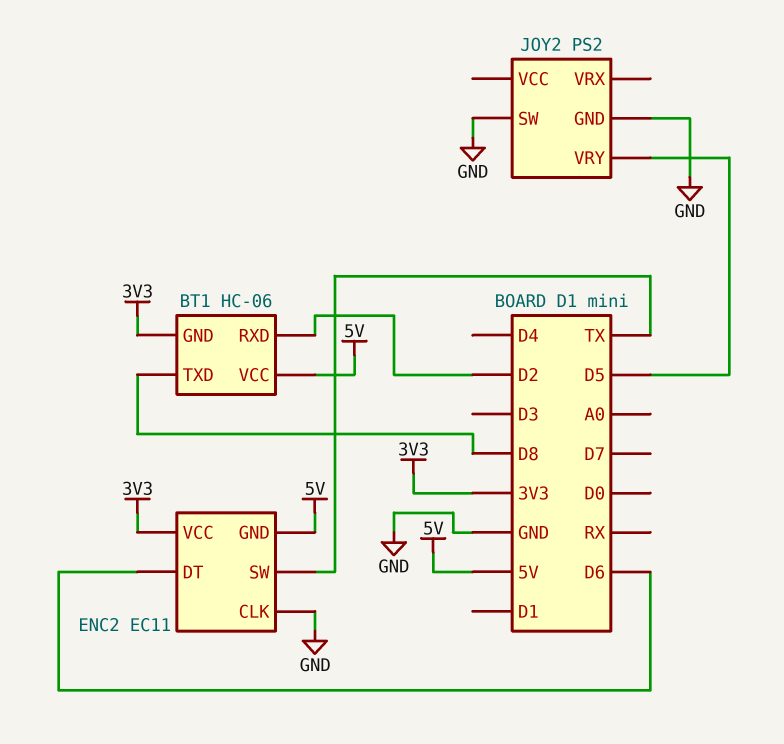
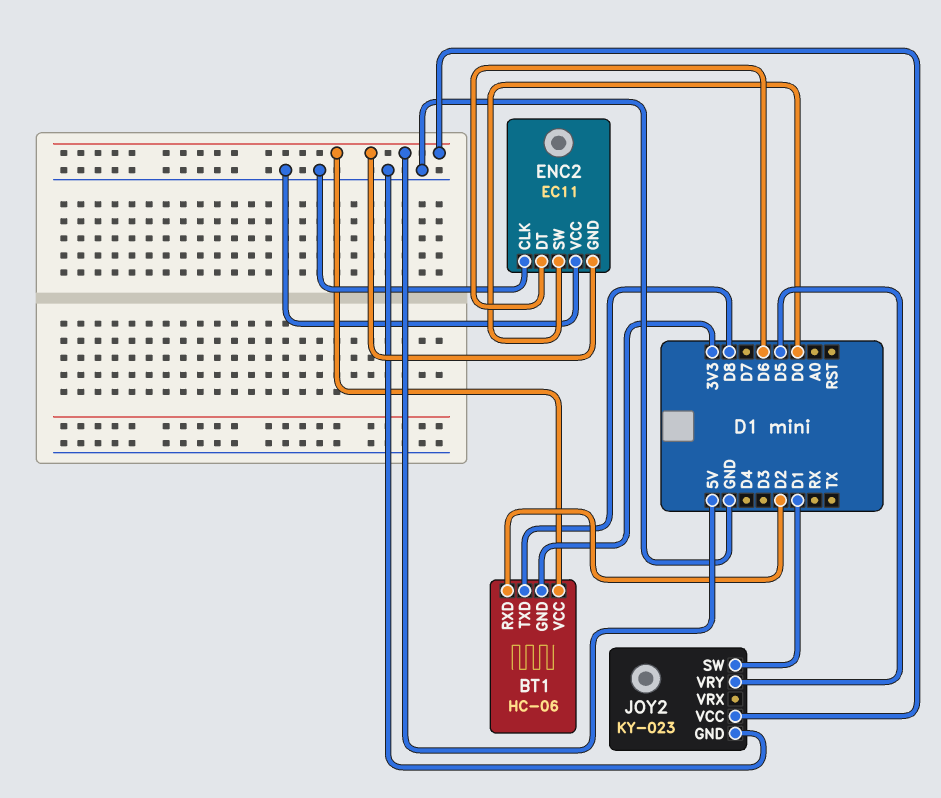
ENC2 pin SW: TX -> D0
ENC2 pin VCC: 3V3 -> GND
JOY2: PS2 -> KY-023
JOY2 pin SW: GND -> D1
JOY2 pin VCC: none -> 5V

